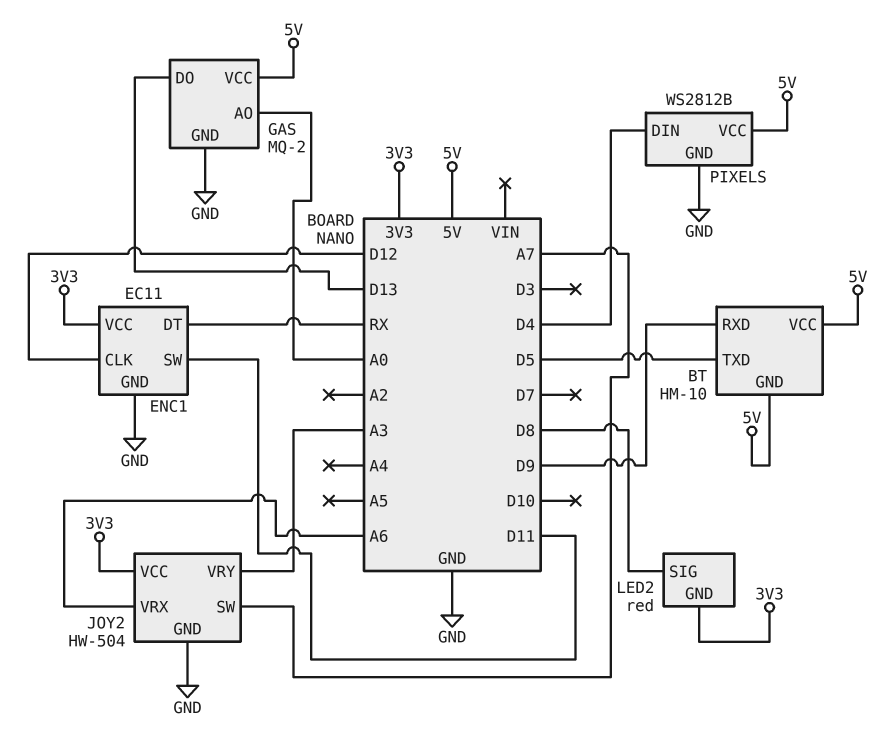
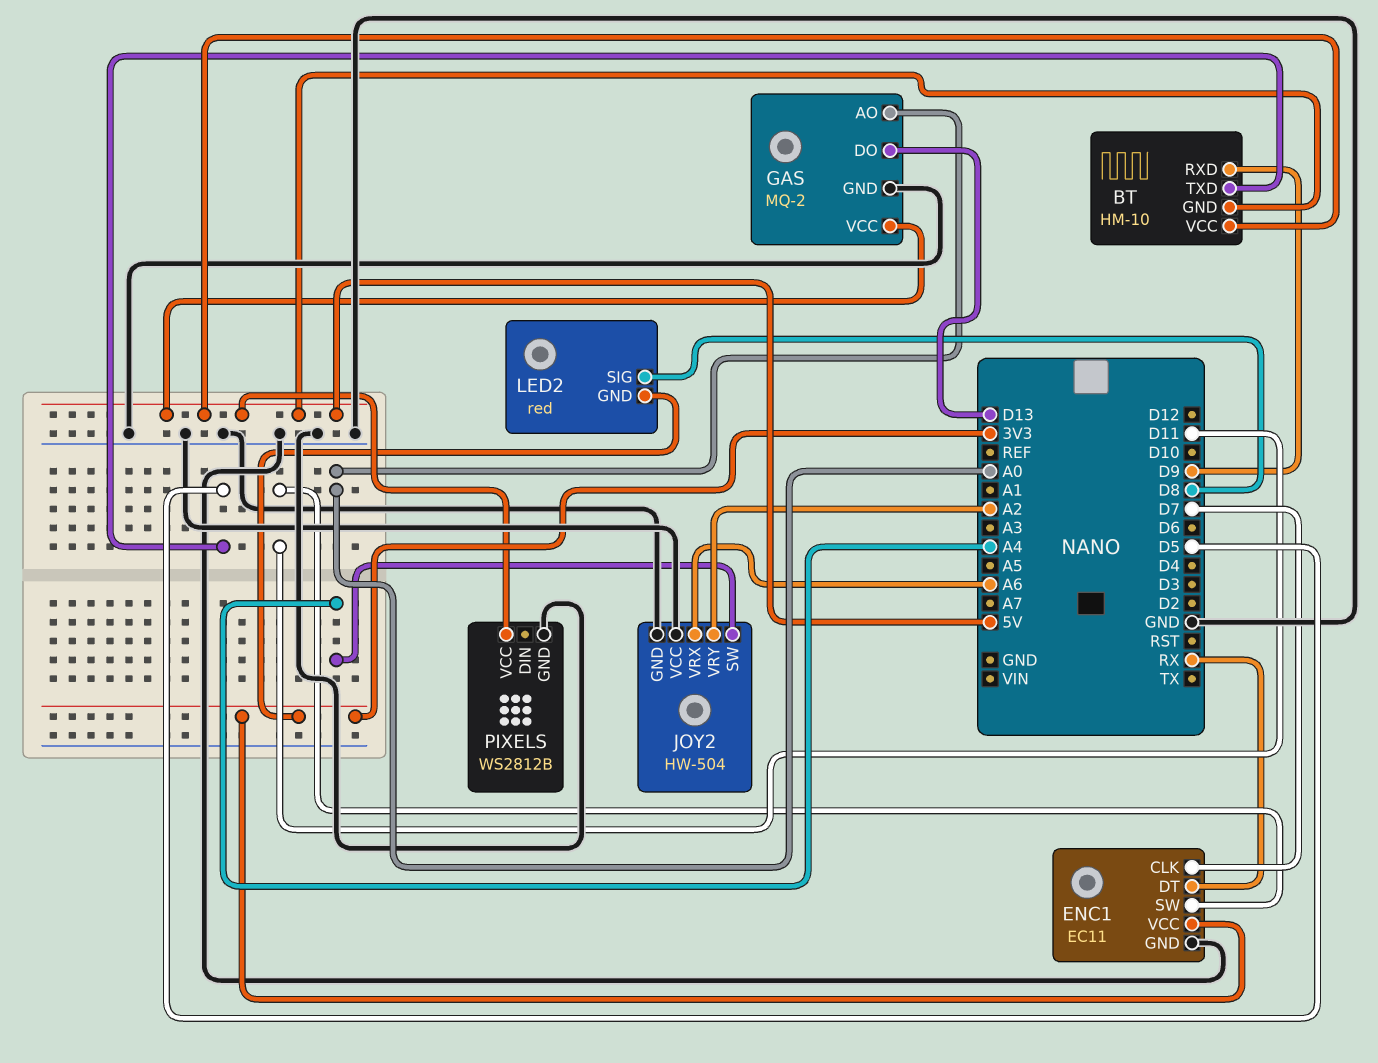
ENC1 pin CLK: D12 -> D7
JOY2 pin SW: A7 -> A4
JOY2 pin VCC: 3V3 -> GND
JOY2 pin VRY: A3 -> A2
PIXELS pin DIN: D4 -> none

